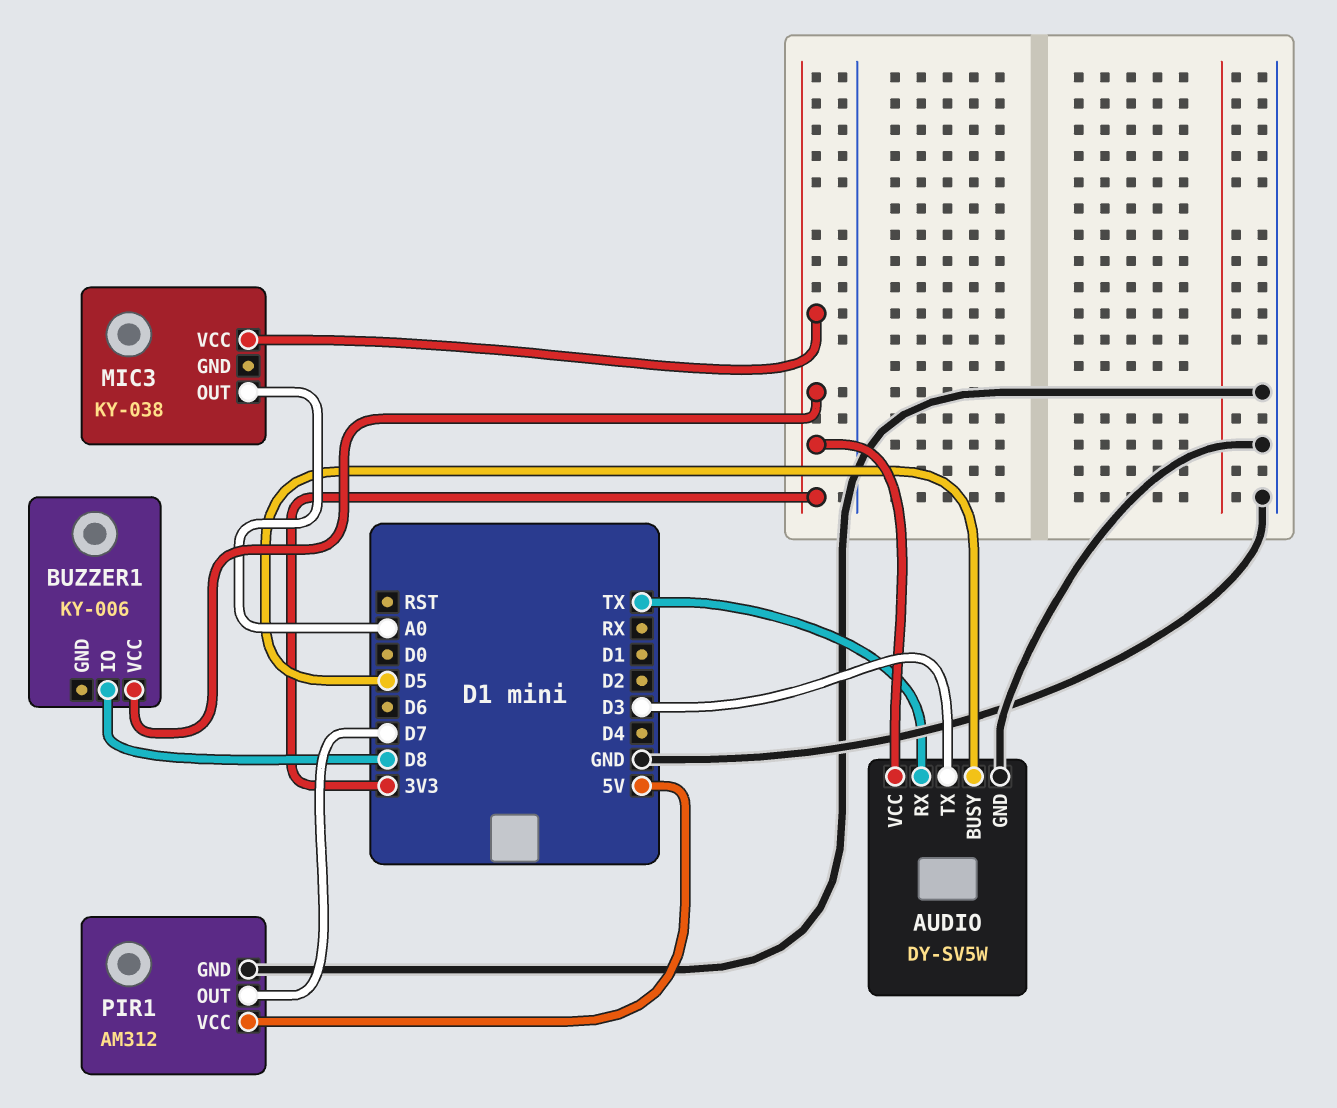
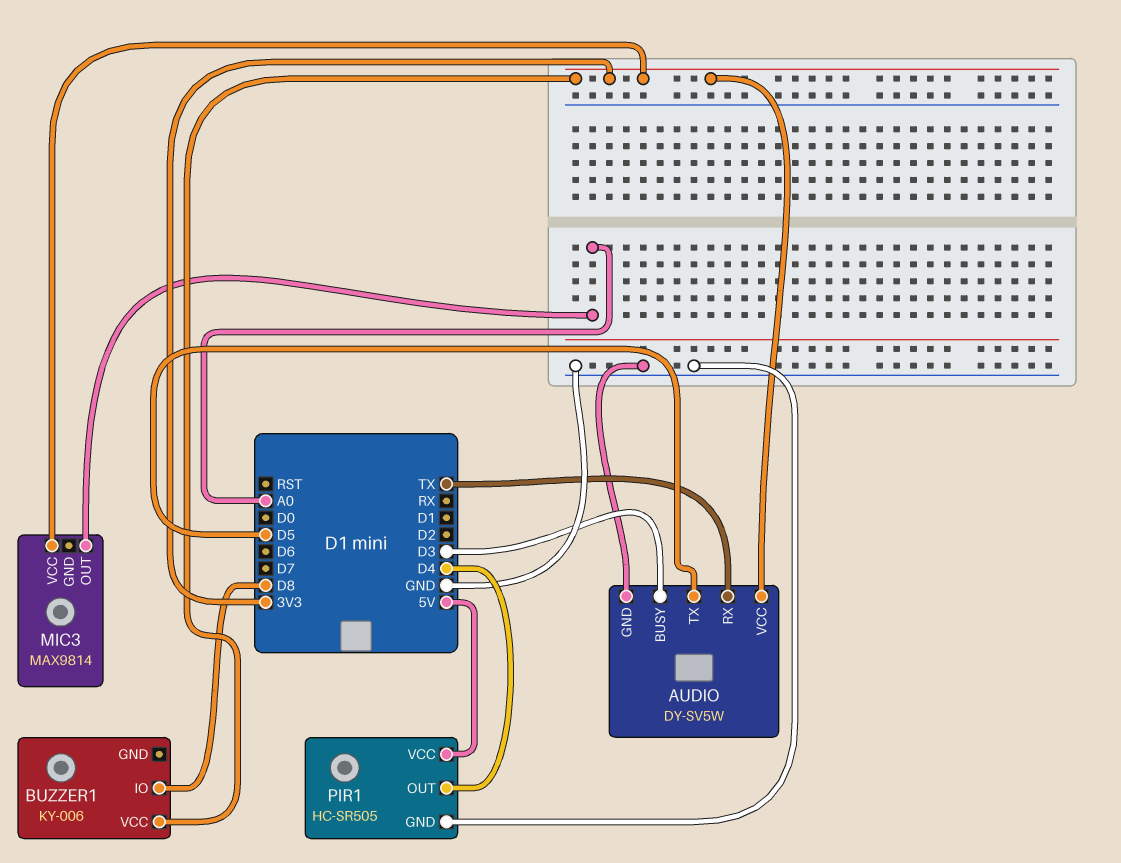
AUDIO pin BUSY: D5 -> D3
AUDIO pin TX: D3 -> D5
MIC3: KY-038 -> MAX9814
PIR1: AM312 -> HC-SR505
PIR1 pin OUT: D7 -> D4

